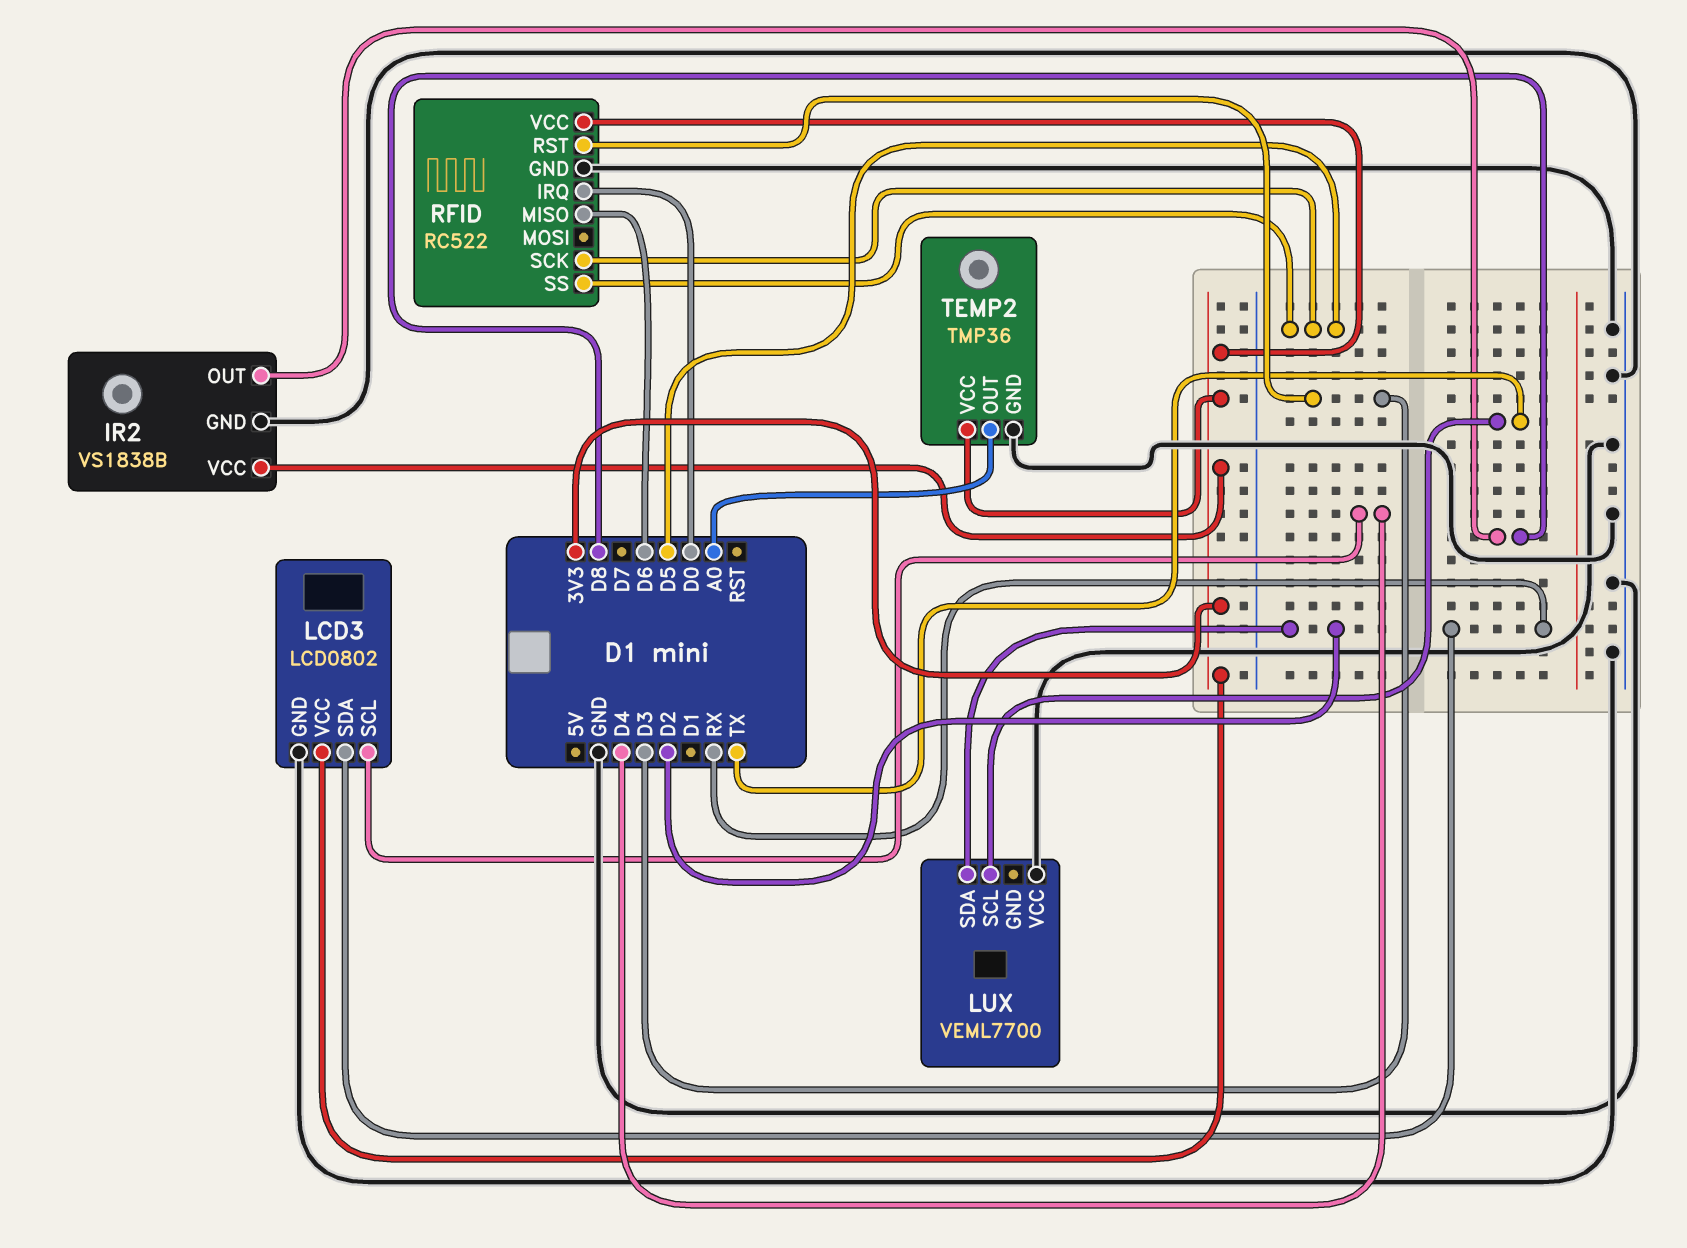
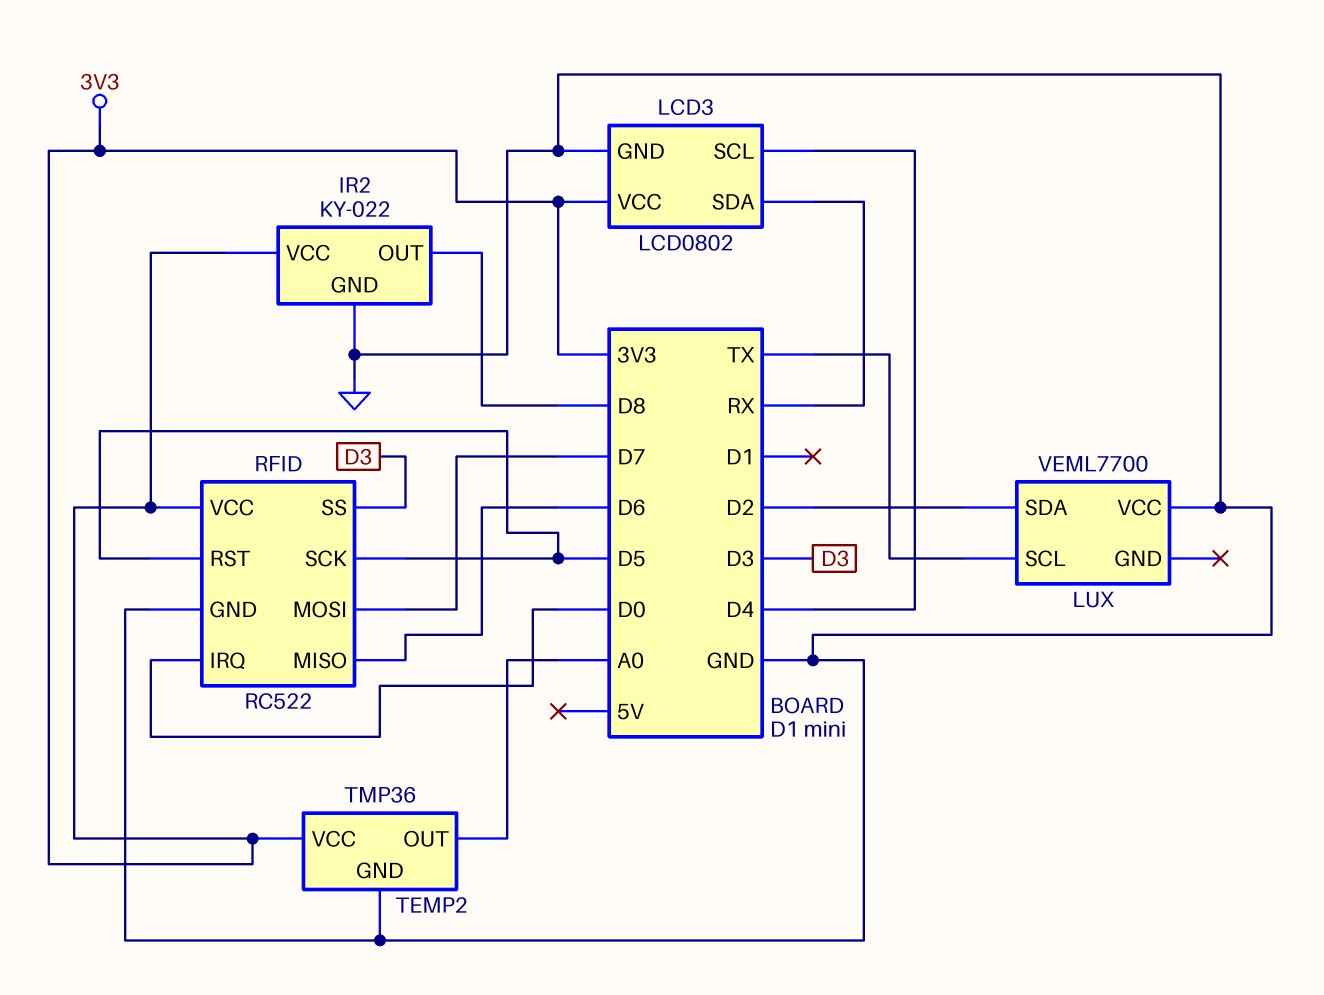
IR2: VS1838B -> KY-022
RFID pin MOSI: none -> D7
RFID pin RST: D3 -> D5
RFID pin SS: D5 -> D3

